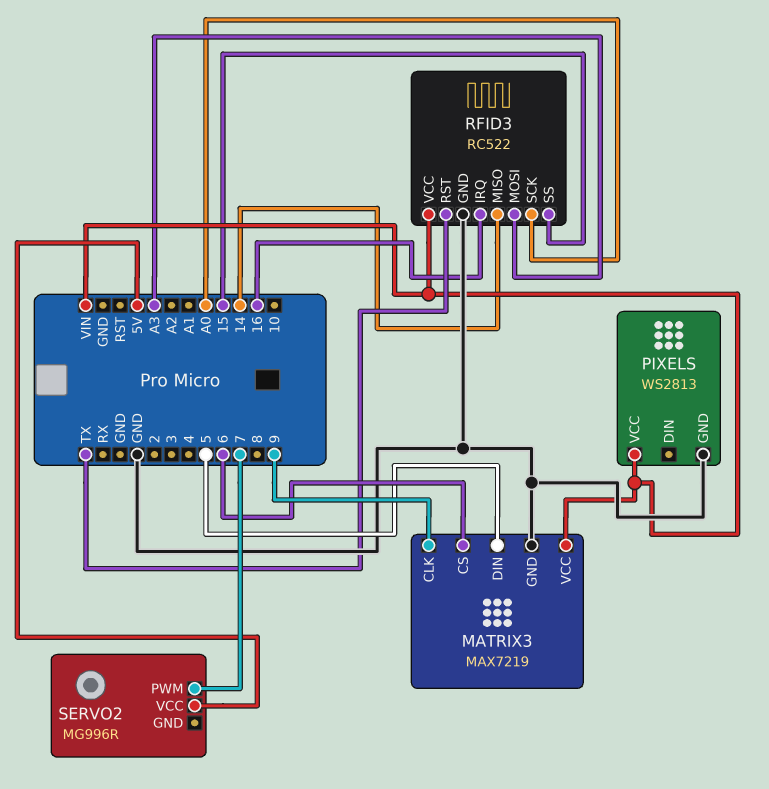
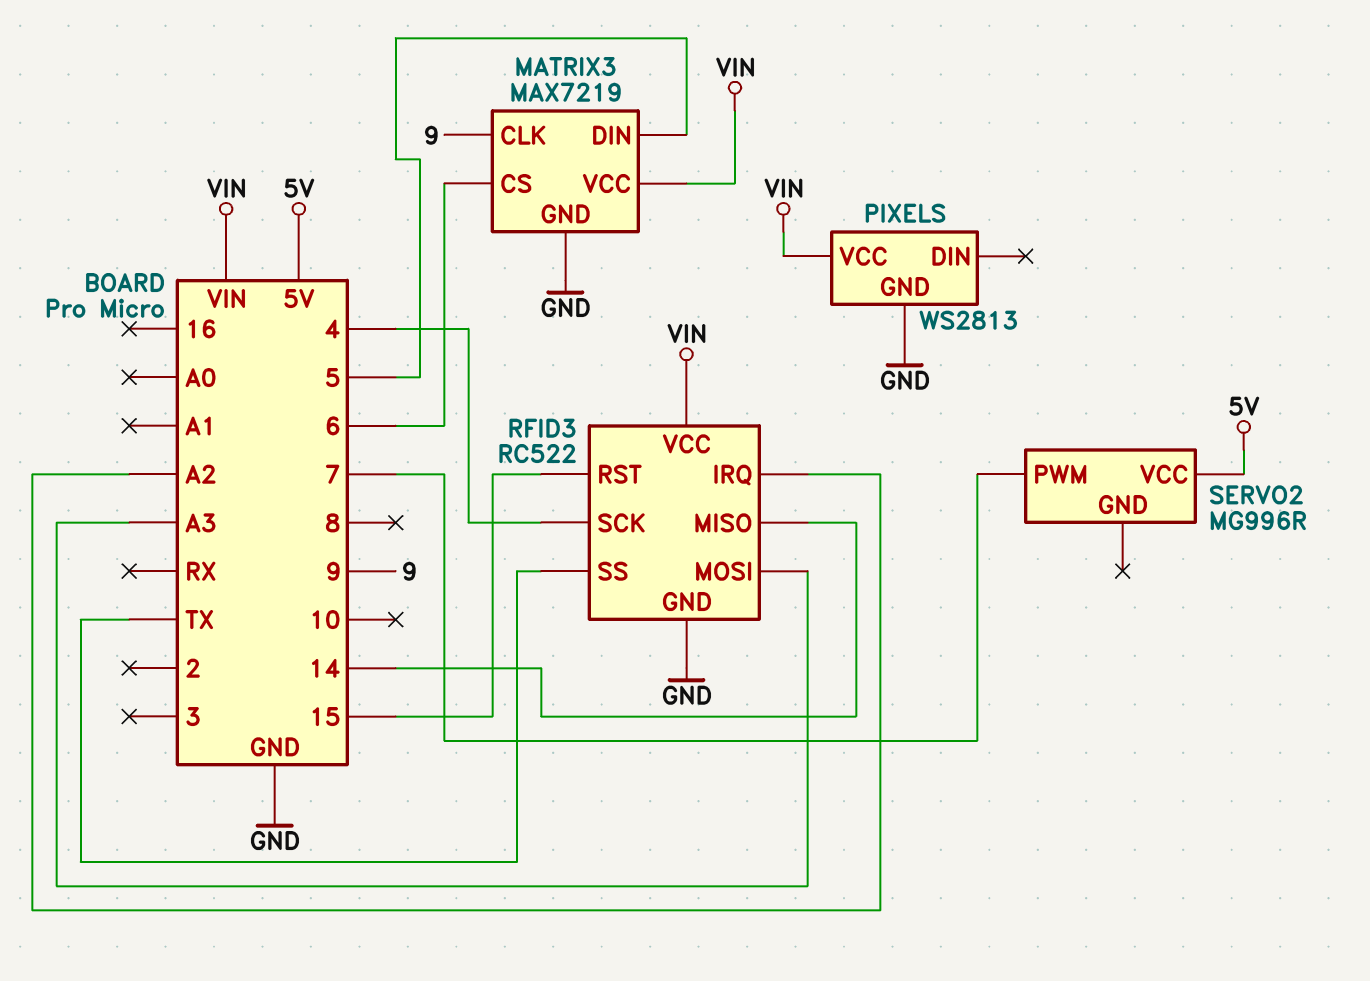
RFID3 pin IRQ: 16 -> A2
RFID3 pin RST: TX -> 15
RFID3 pin SCK: A0 -> 4
RFID3 pin SS: 15 -> TX

